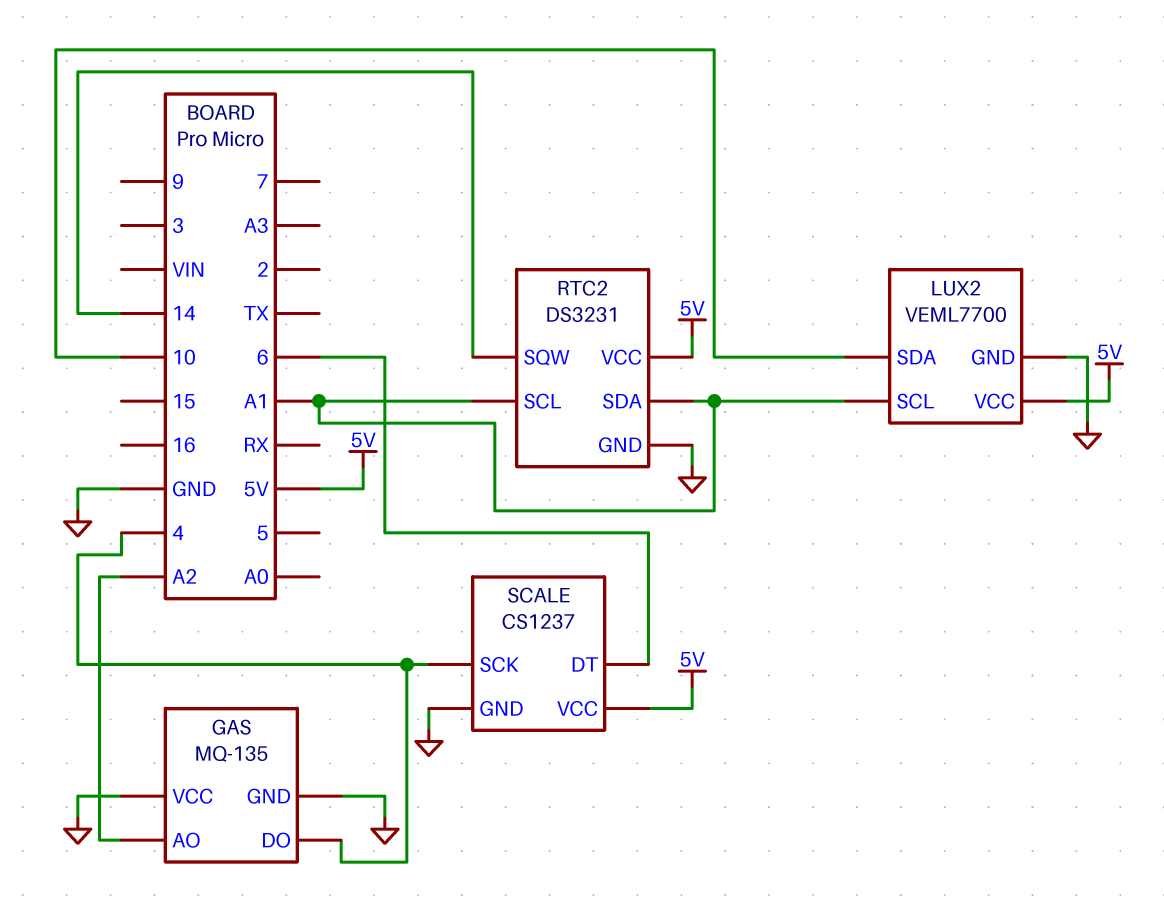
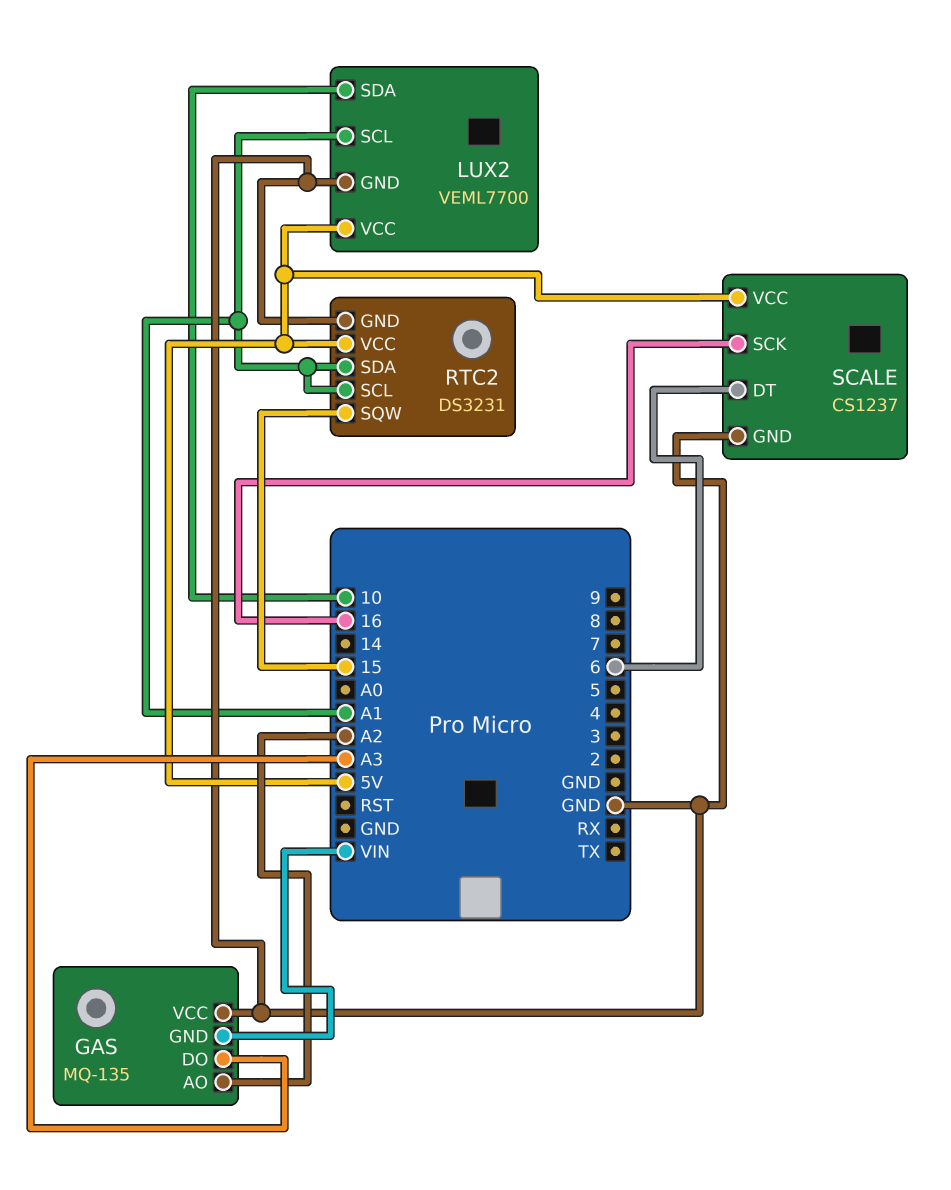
GAS pin DO: 4 -> A3
GAS pin GND: GND -> VIN
RTC2 pin SQW: 14 -> 15
SCALE pin SCK: 4 -> 16

